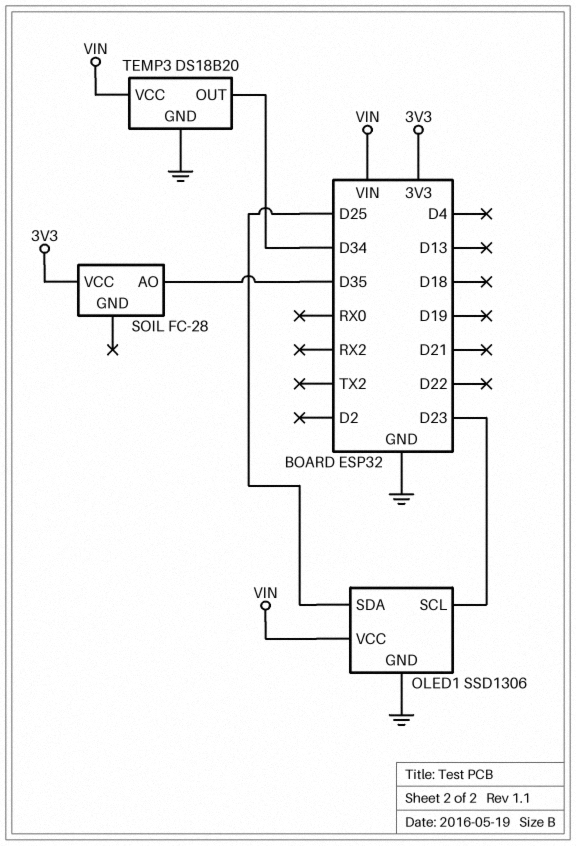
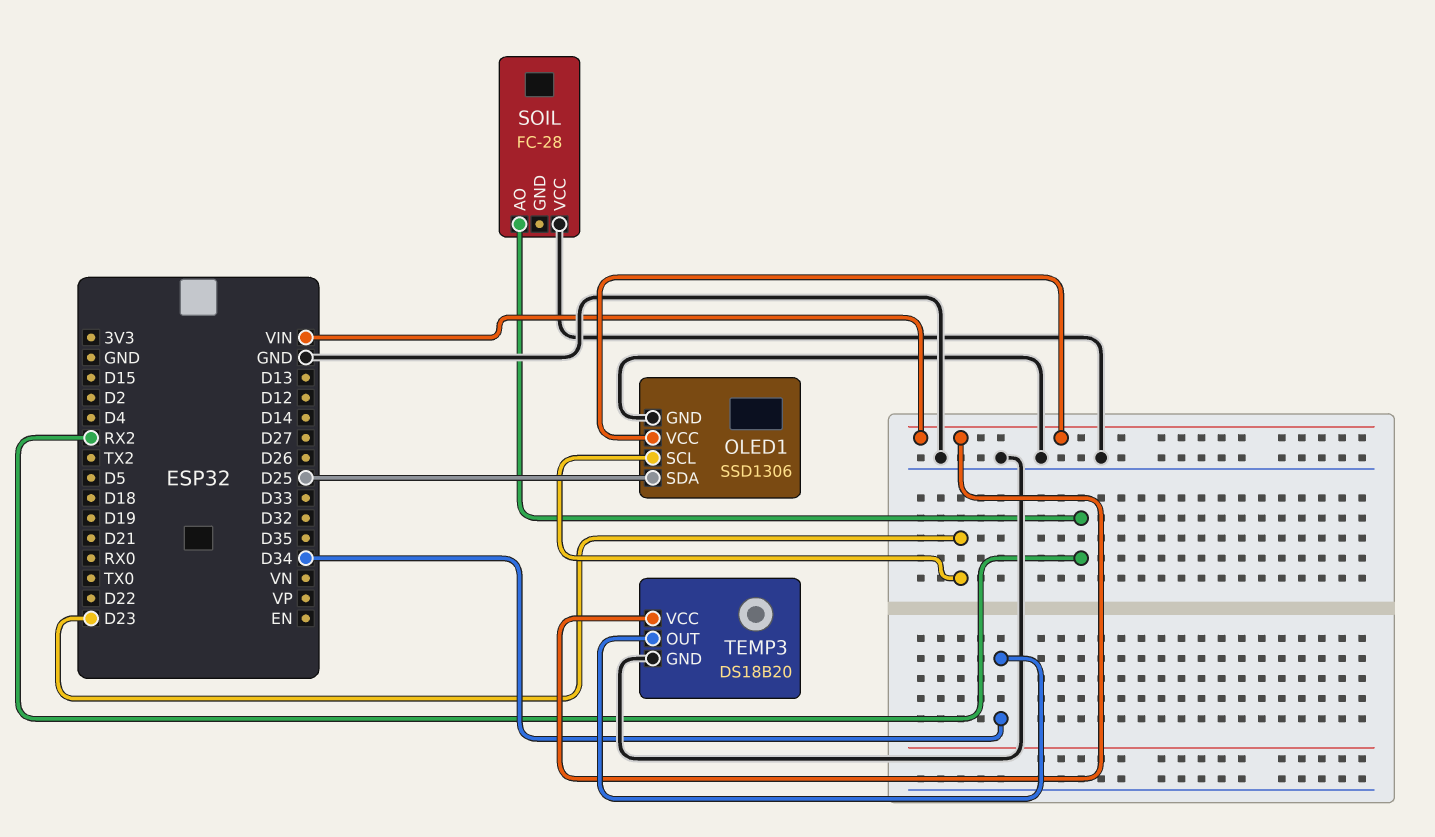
SOIL pin AO: D35 -> RX2
SOIL pin VCC: 3V3 -> GND

